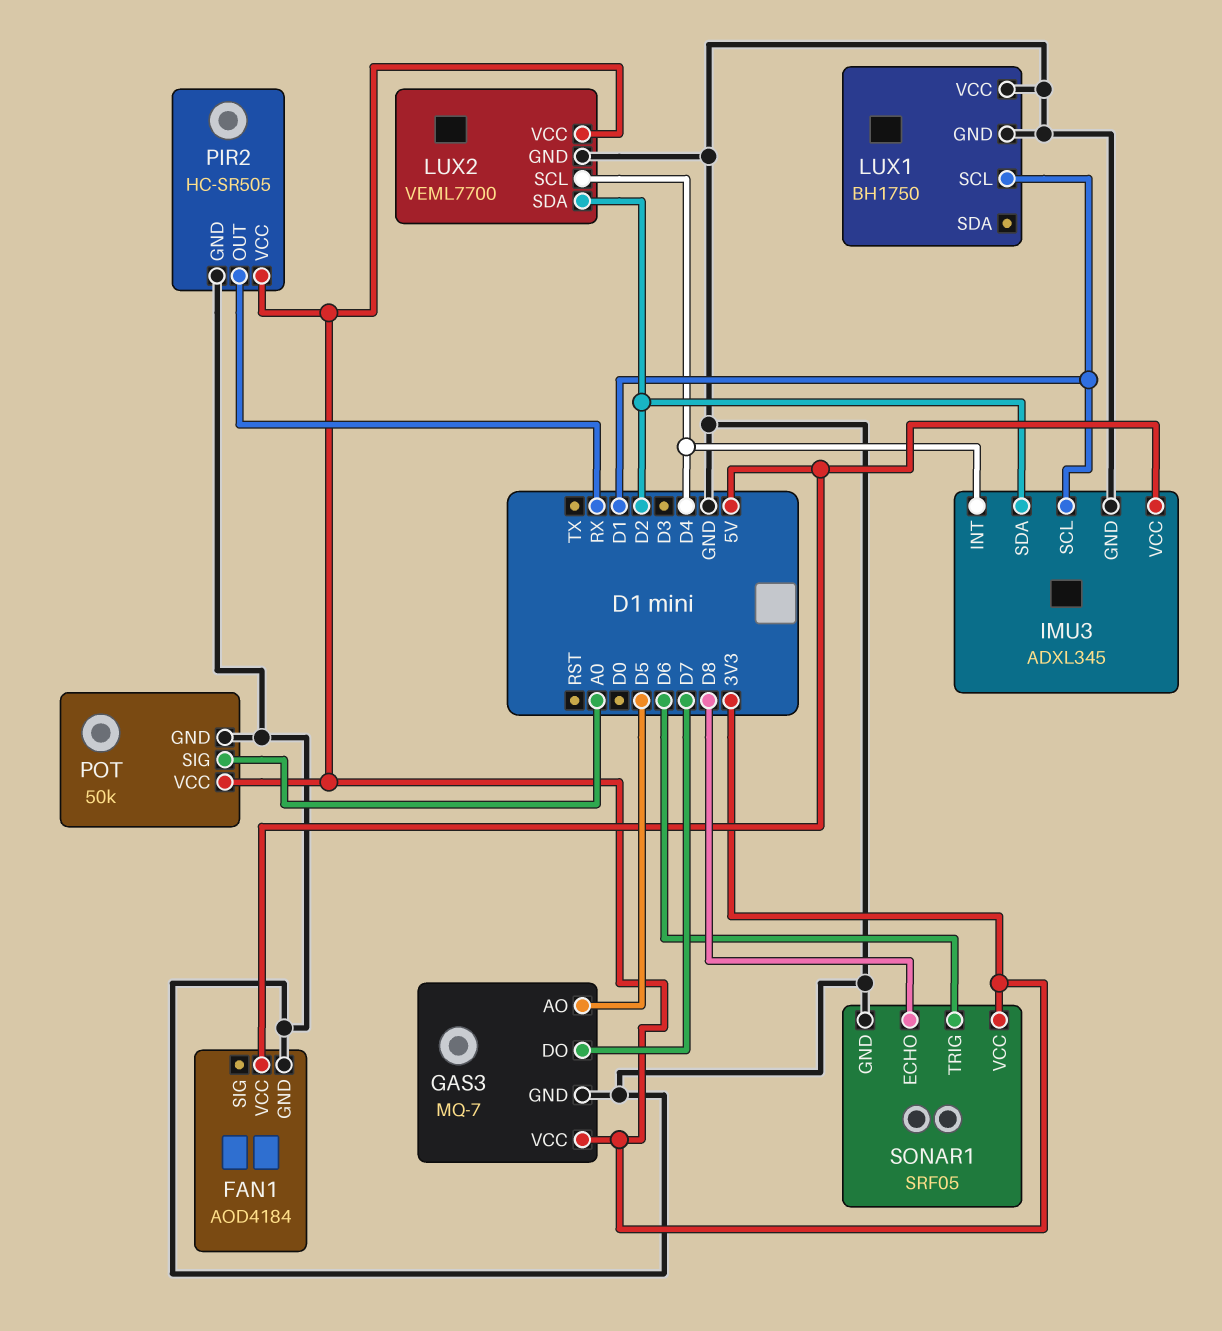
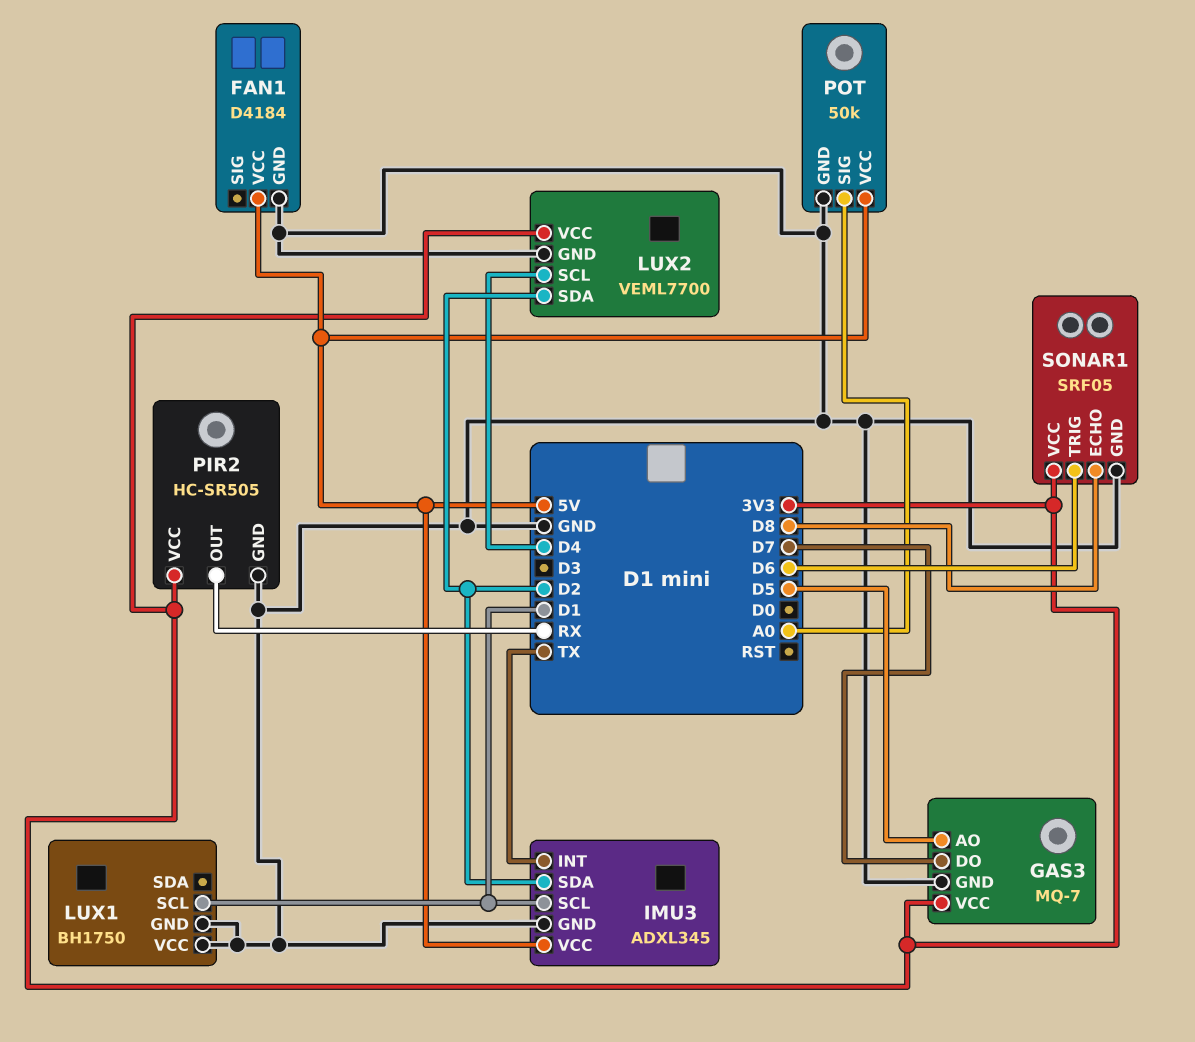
FAN1: AOD4184 -> D4184
IMU3 pin INT: D4 -> TX
POT pin VCC: 3V3 -> 5V

